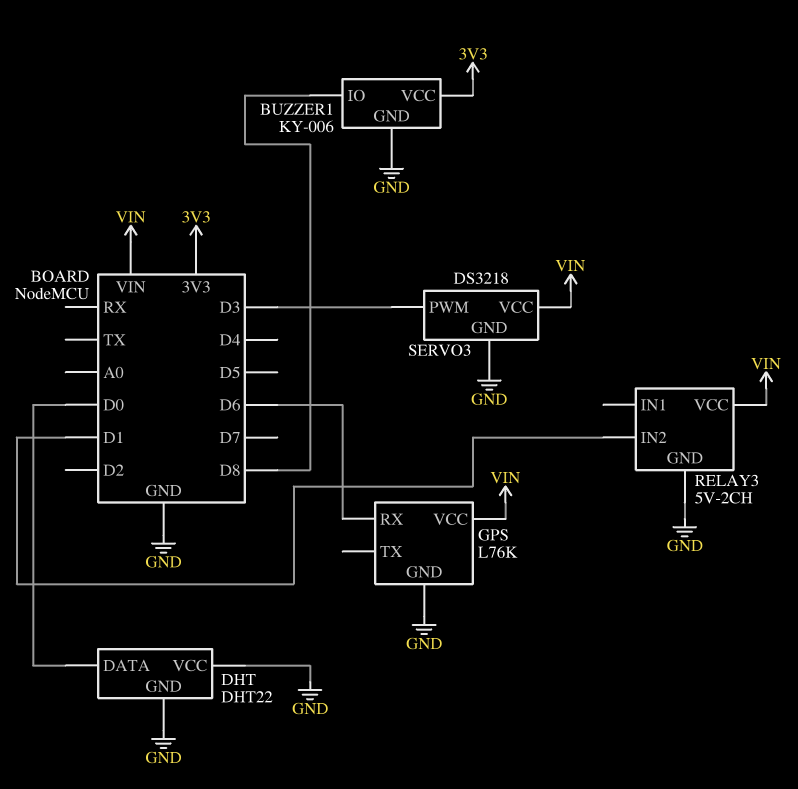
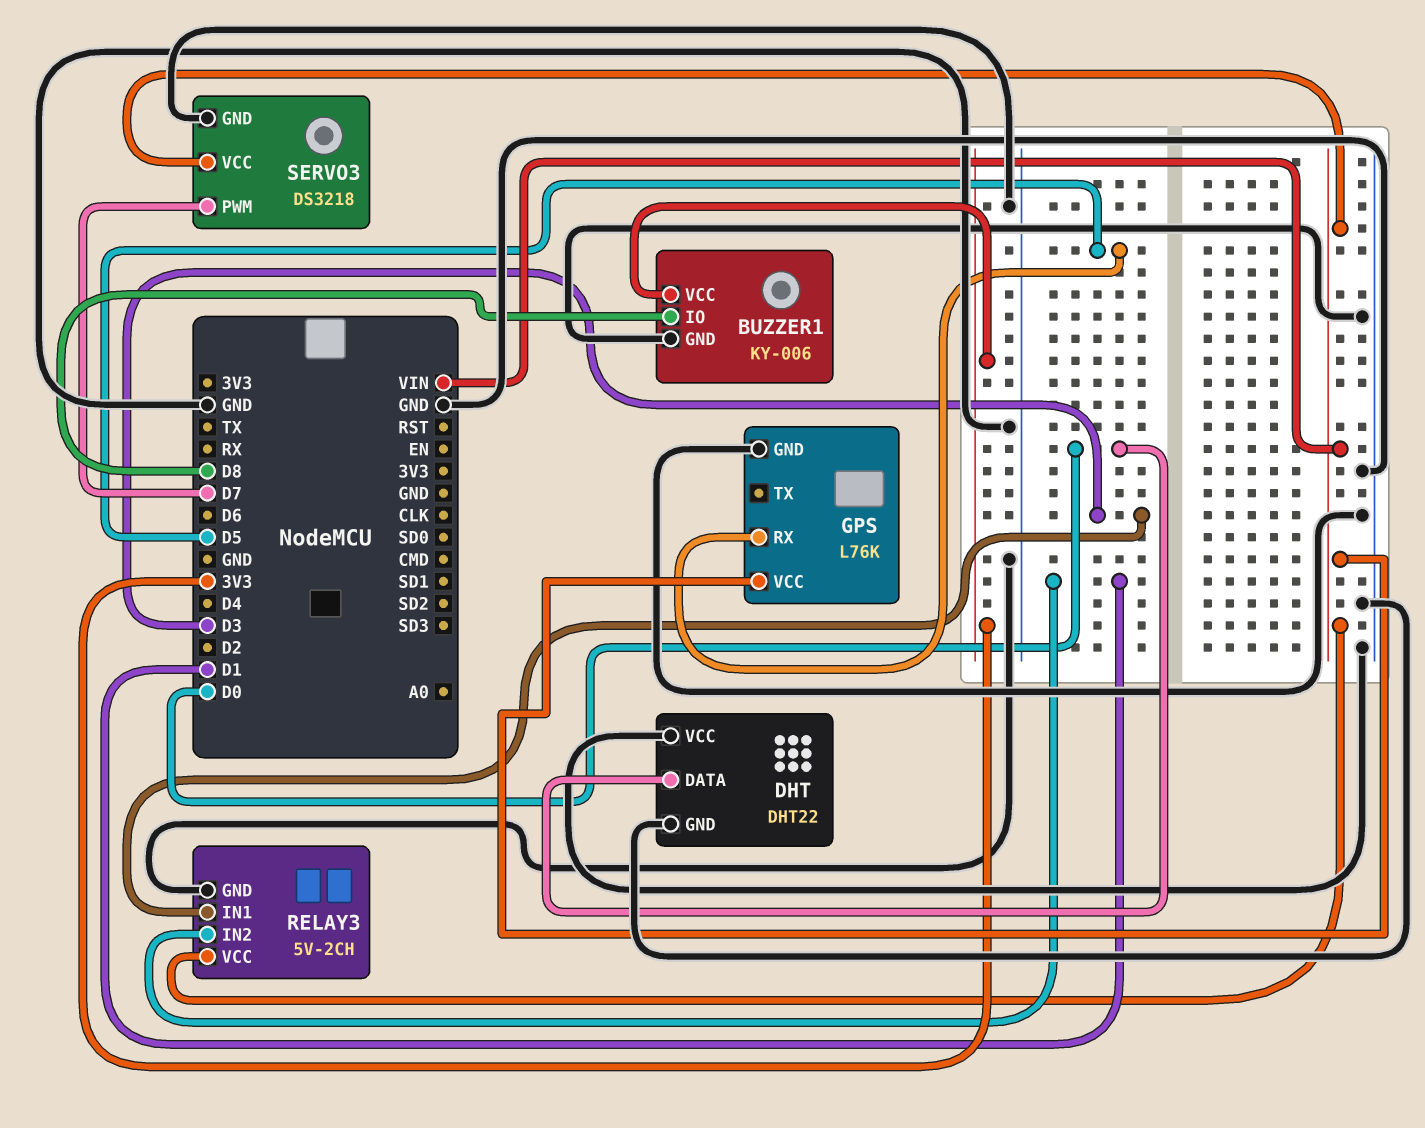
GPS pin RX: D6 -> D5
RELAY3 pin IN1: none -> D3
SERVO3 pin PWM: D3 -> D7

